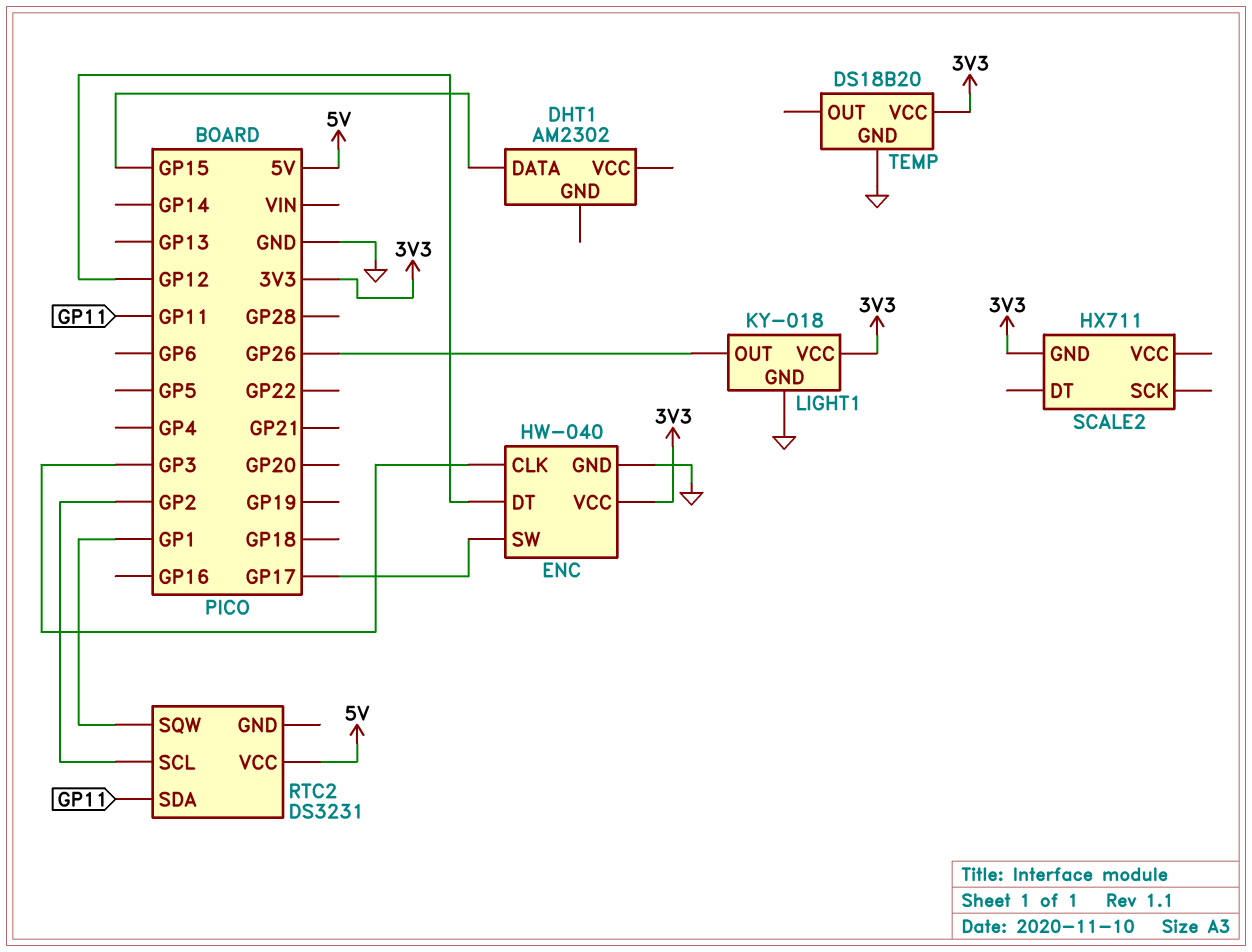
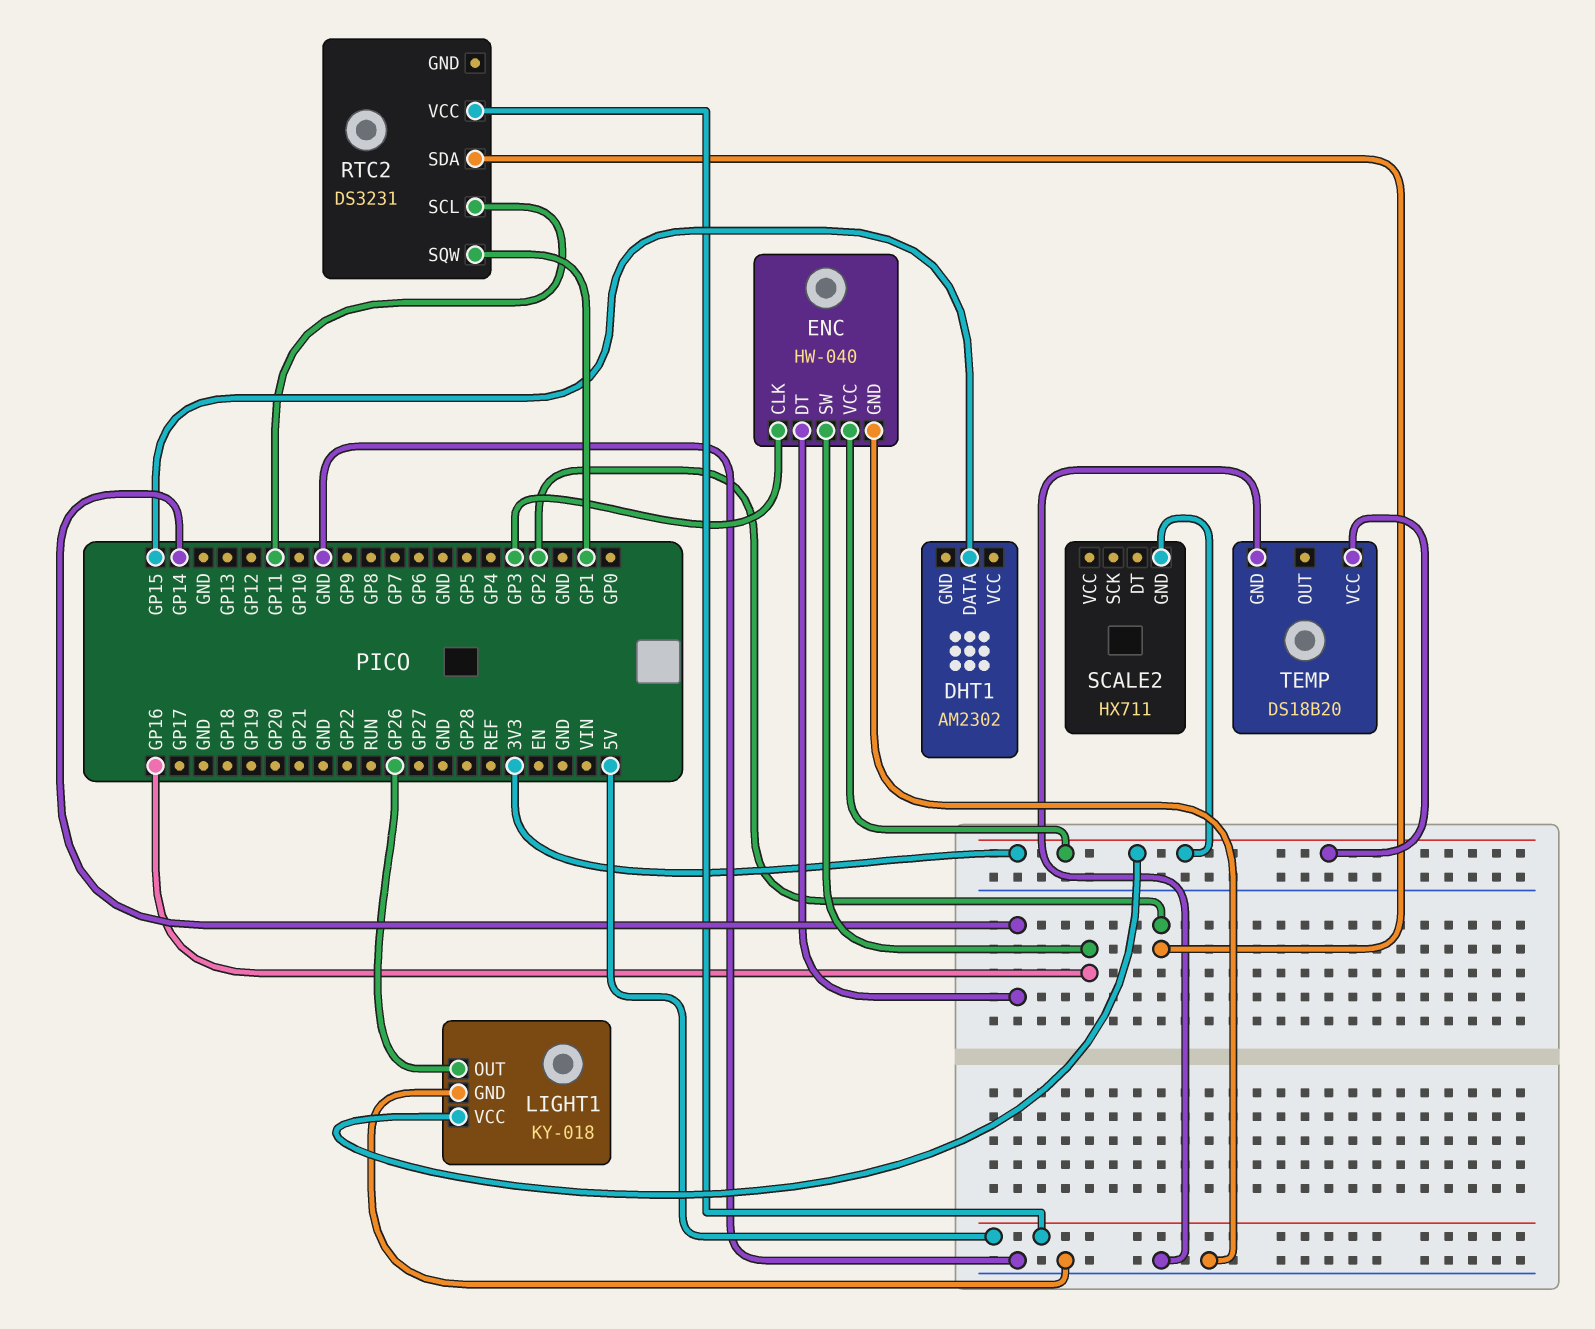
ENC pin DT: GP12 -> GP14
ENC pin SW: GP17 -> GP16
RTC2 pin SCL: GP2 -> GP11
RTC2 pin SDA: GP11 -> GP2

